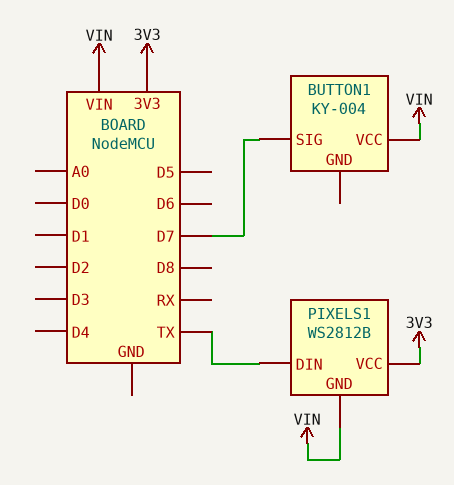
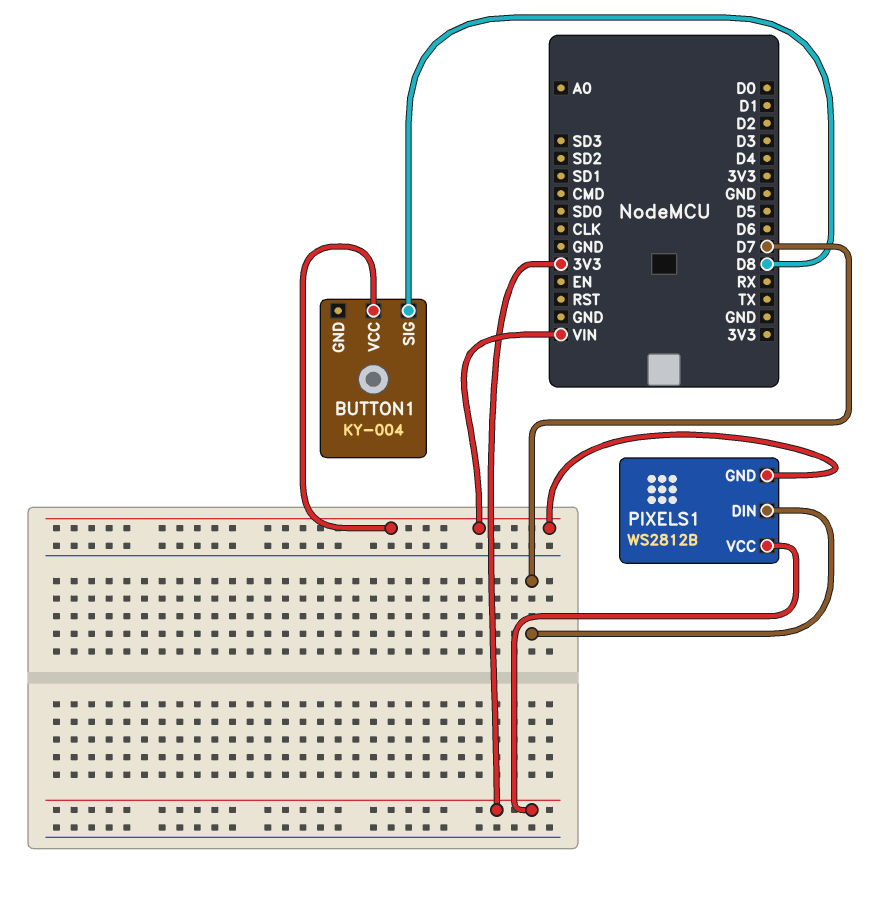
BUTTON1 pin SIG: D7 -> D8
PIXELS1 pin DIN: TX -> D7

